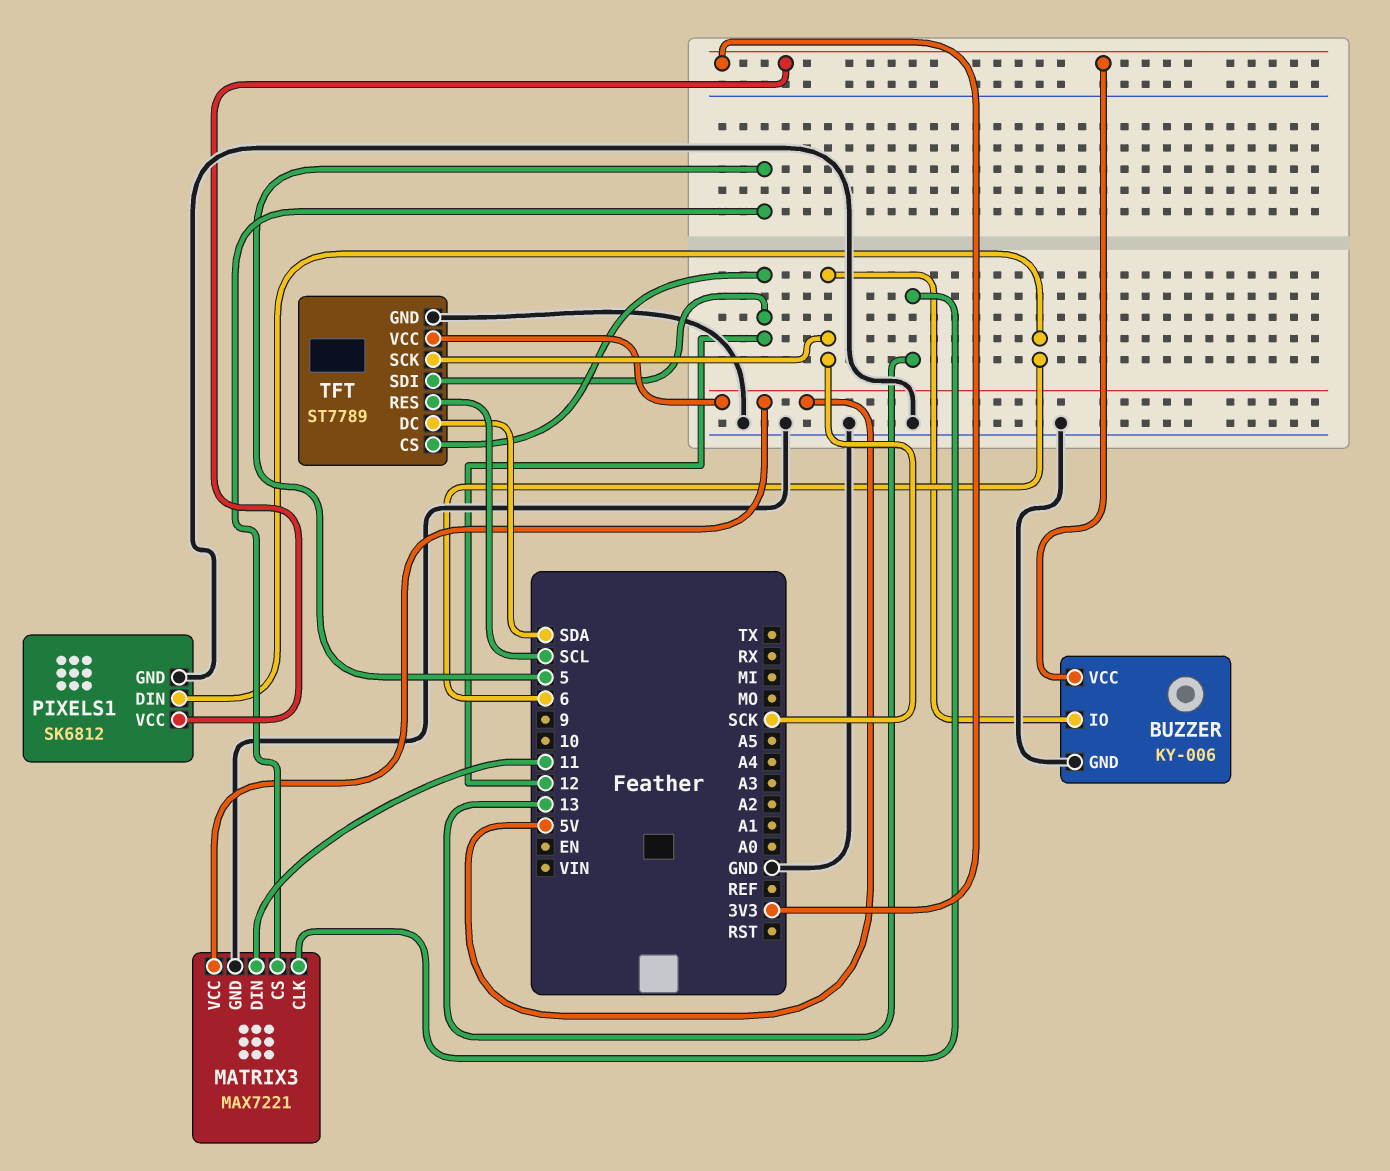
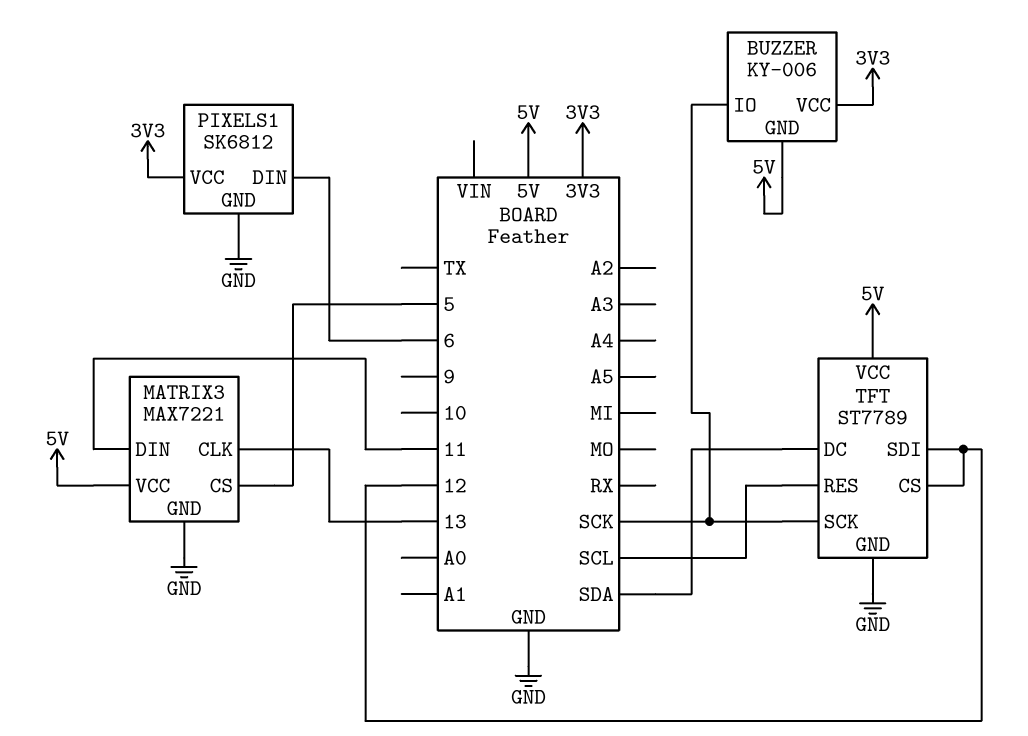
BUZZER pin GND: GND -> 5V

